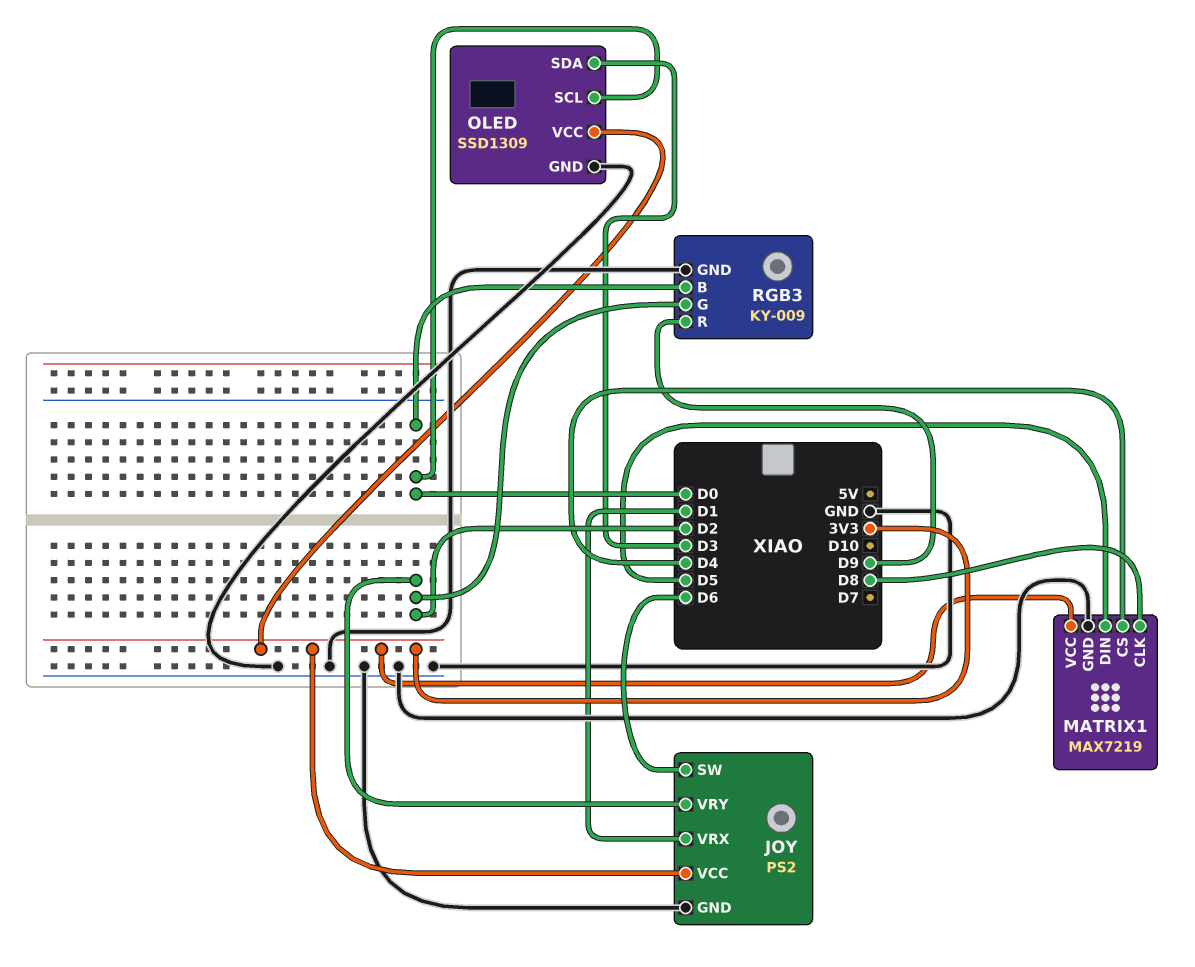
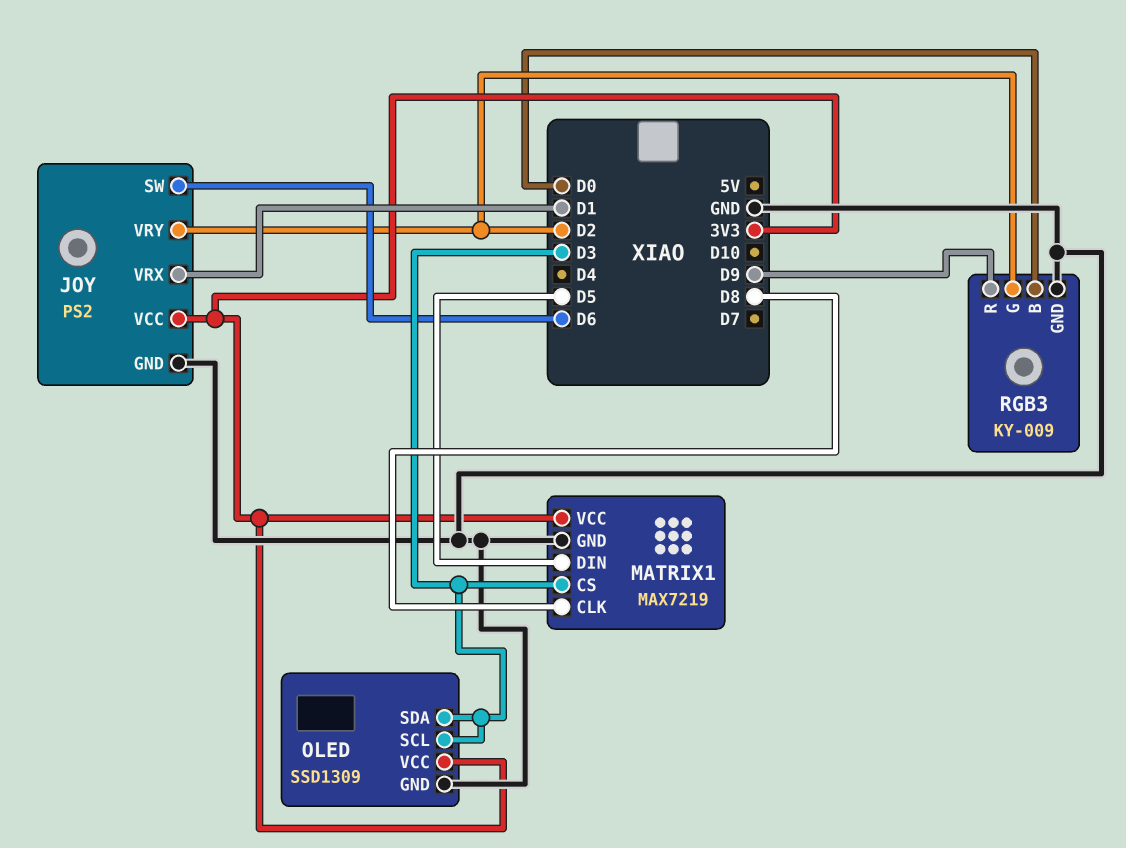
MATRIX1 pin CS: D4 -> D3
OLED pin SCL: D0 -> D3

